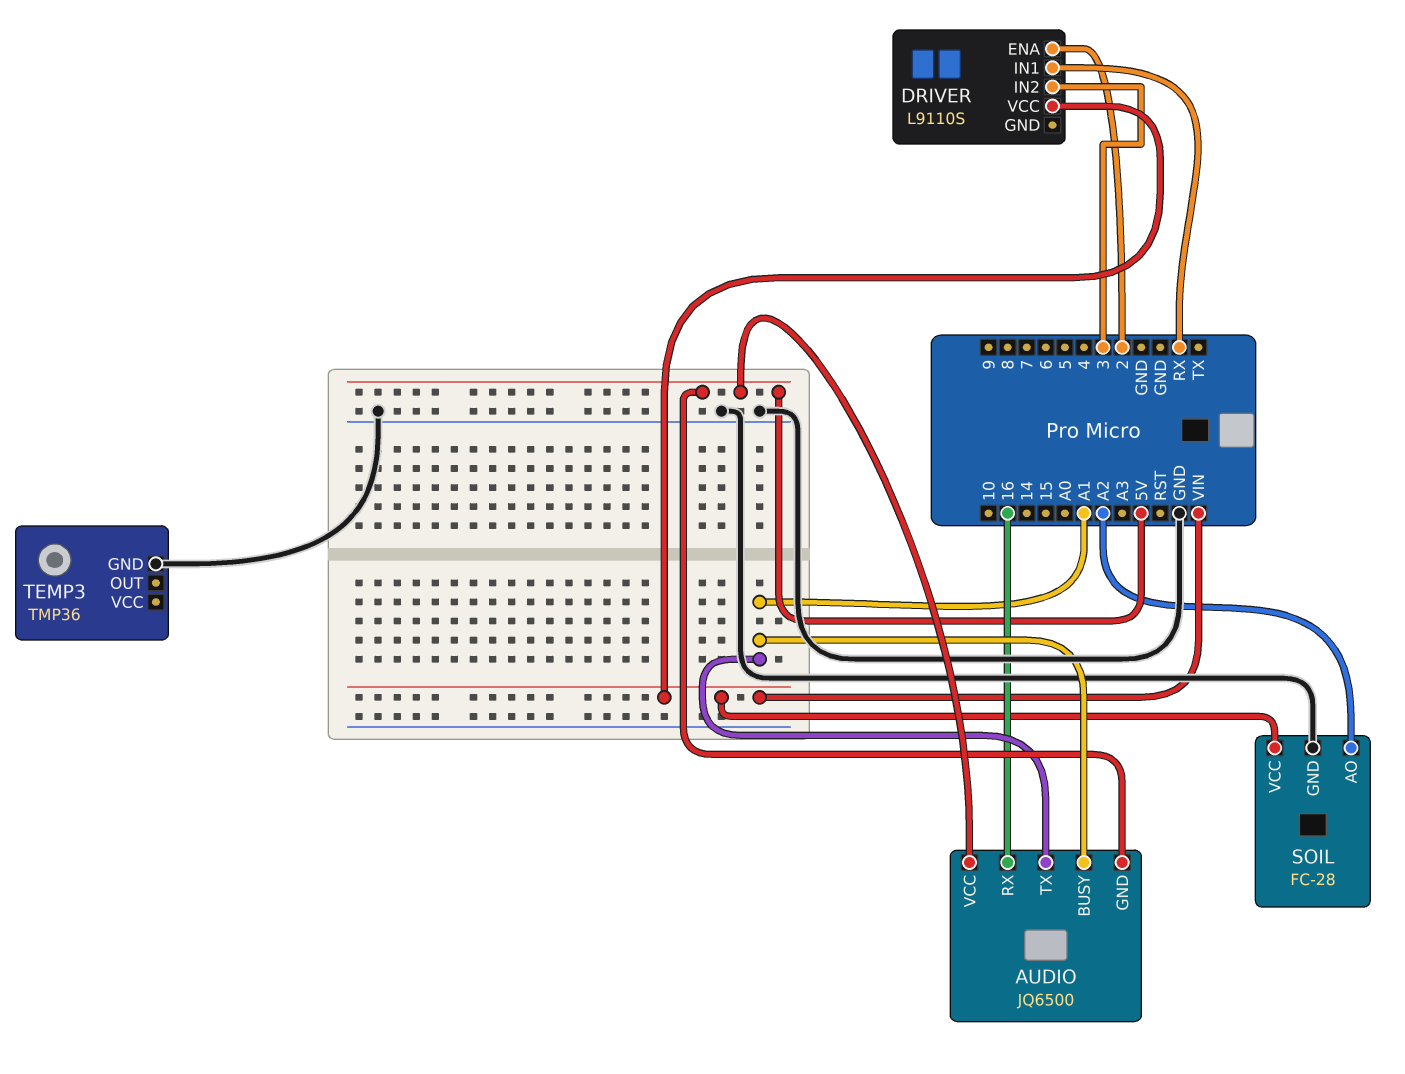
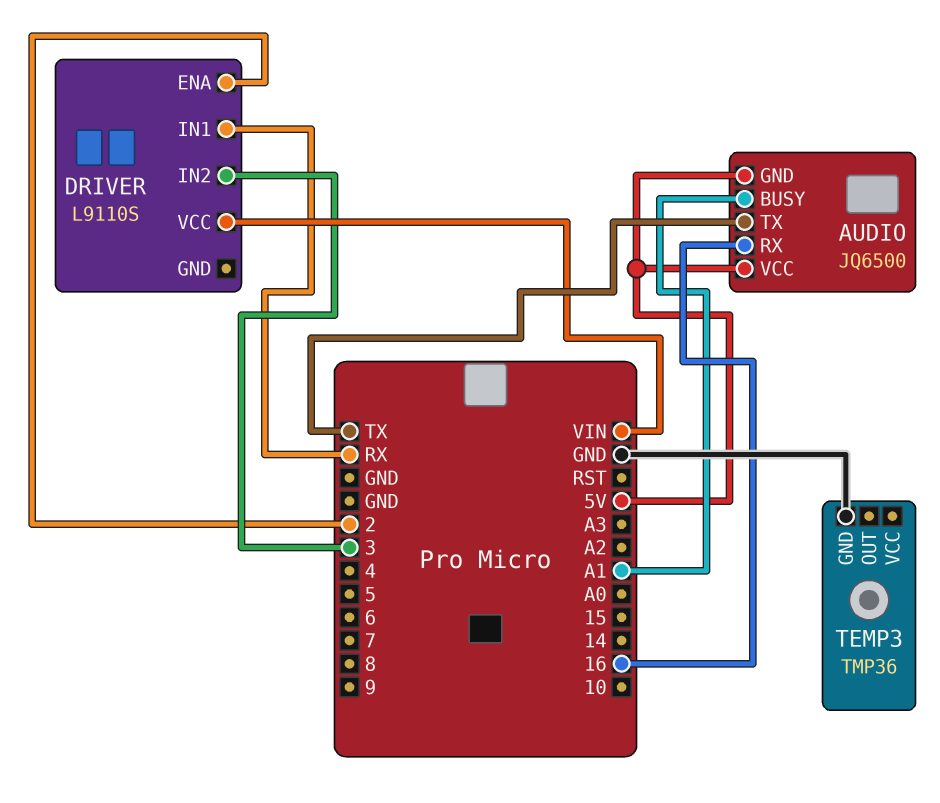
AUDIO pin TX: A1 -> TX
SOIL: FC-28 -> none
SOIL pin AO: A2 -> none
SOIL pin GND: GND -> none
SOIL pin VCC: VIN -> none

